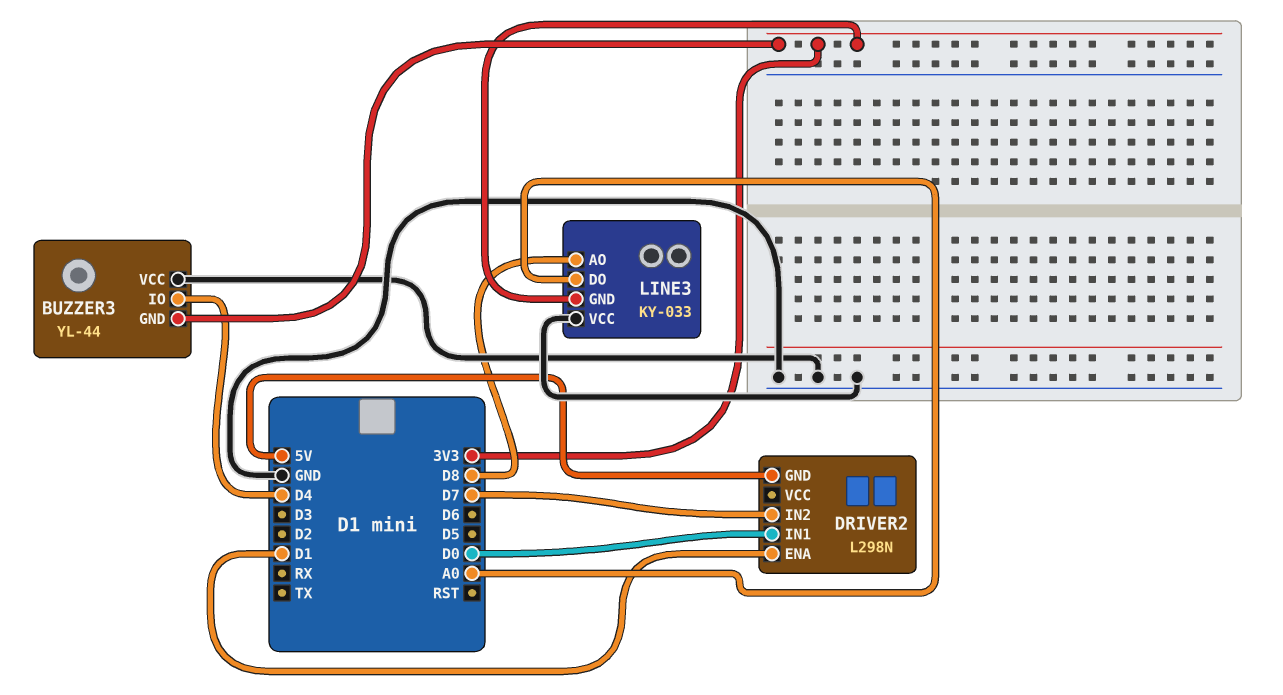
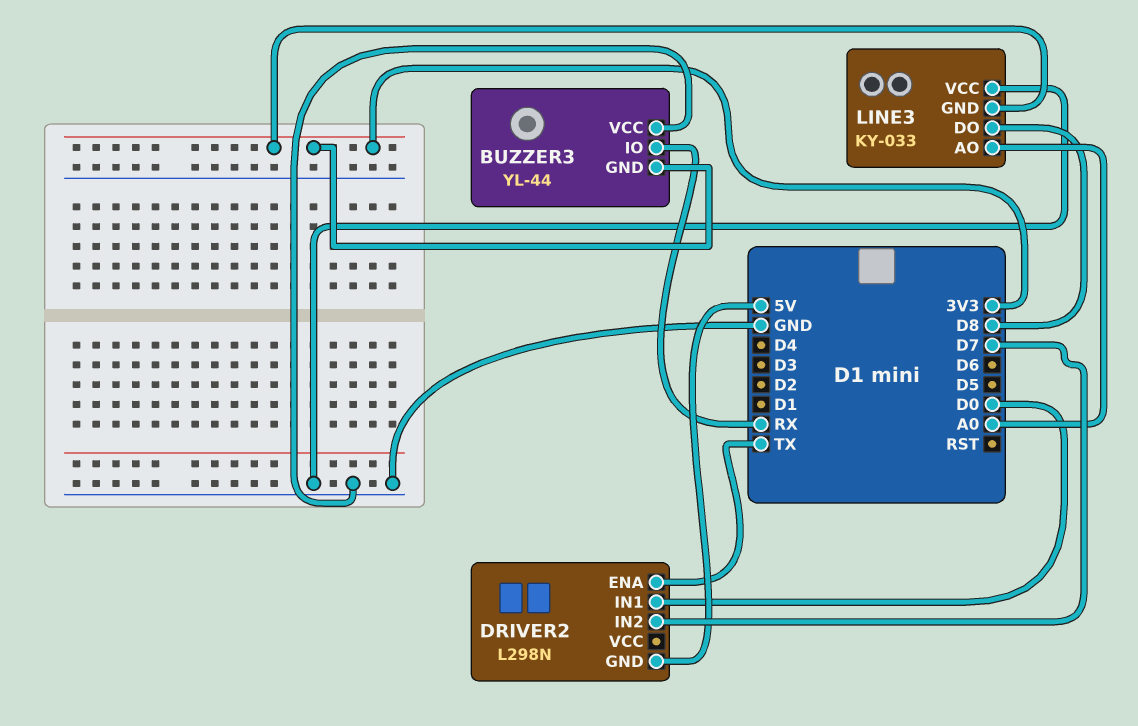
BUZZER3 pin IO: D4 -> RX
DRIVER2 pin ENA: D1 -> TX
LINE3 pin AO: D8 -> A0
LINE3 pin DO: A0 -> D8

